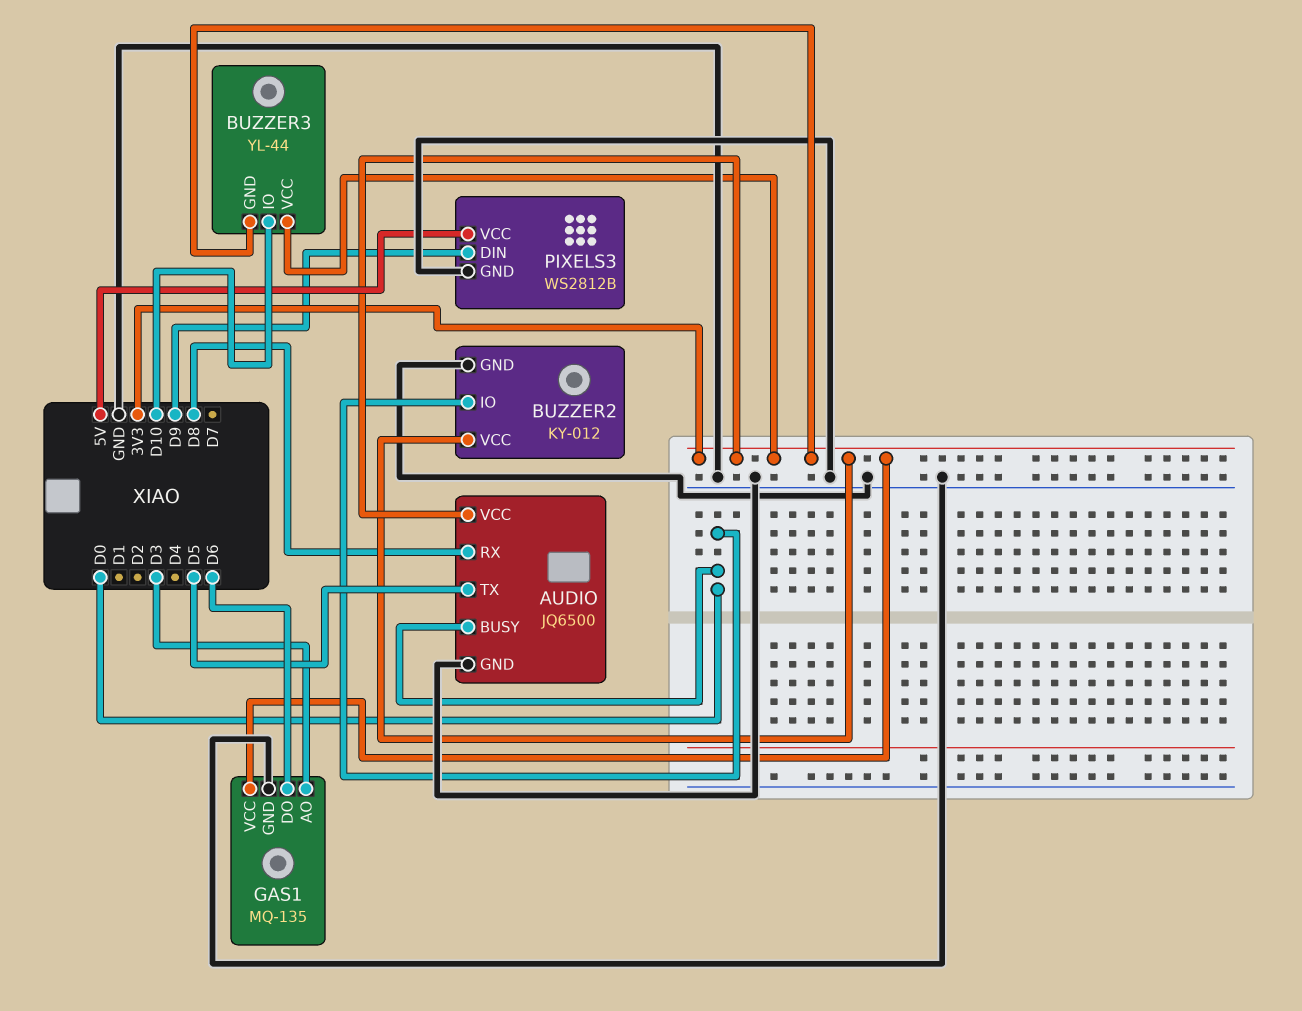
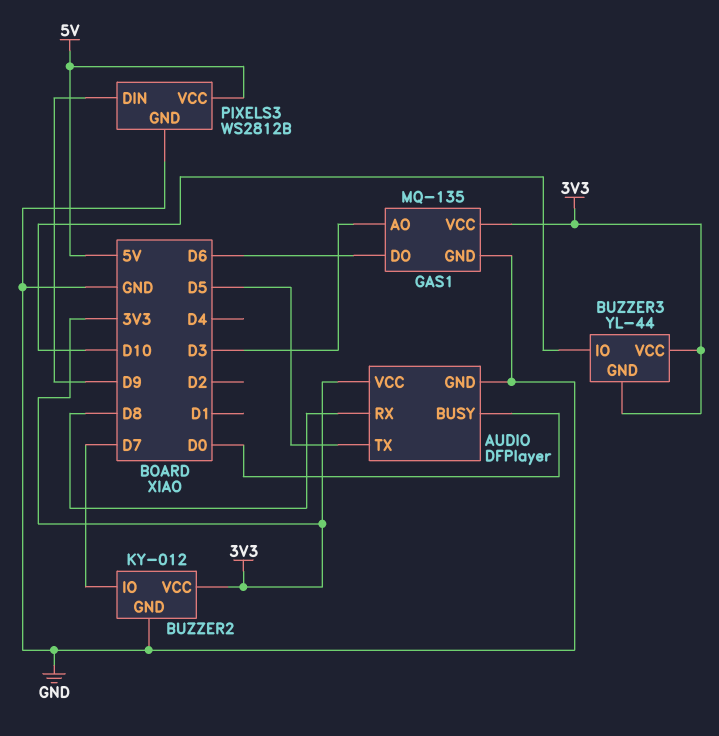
AUDIO: JQ6500 -> DFPlayer
BUZZER2 pin IO: D0 -> D7

